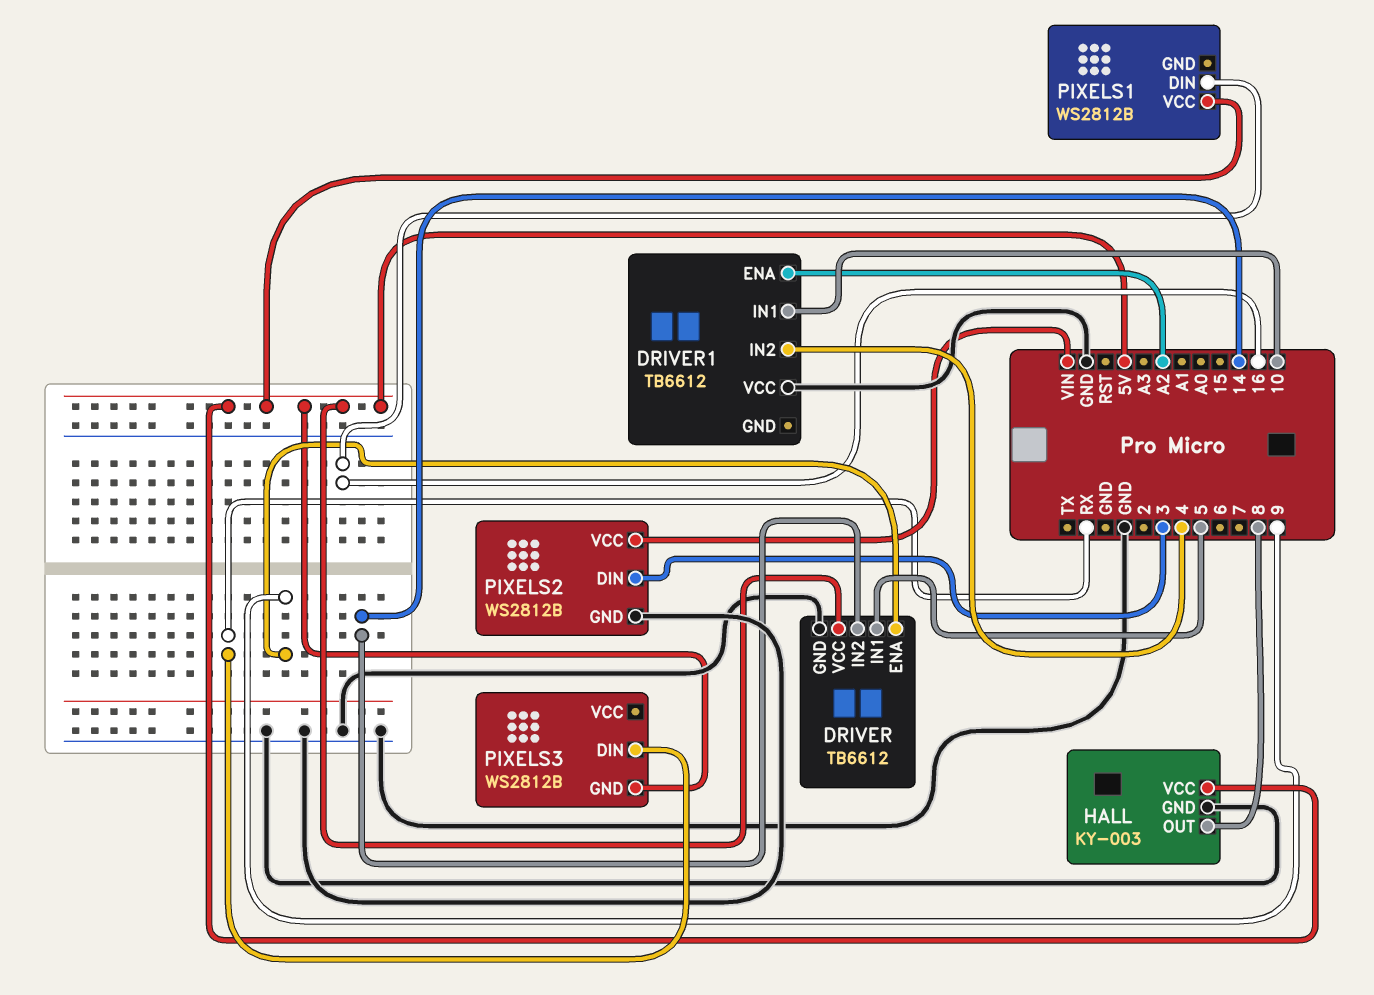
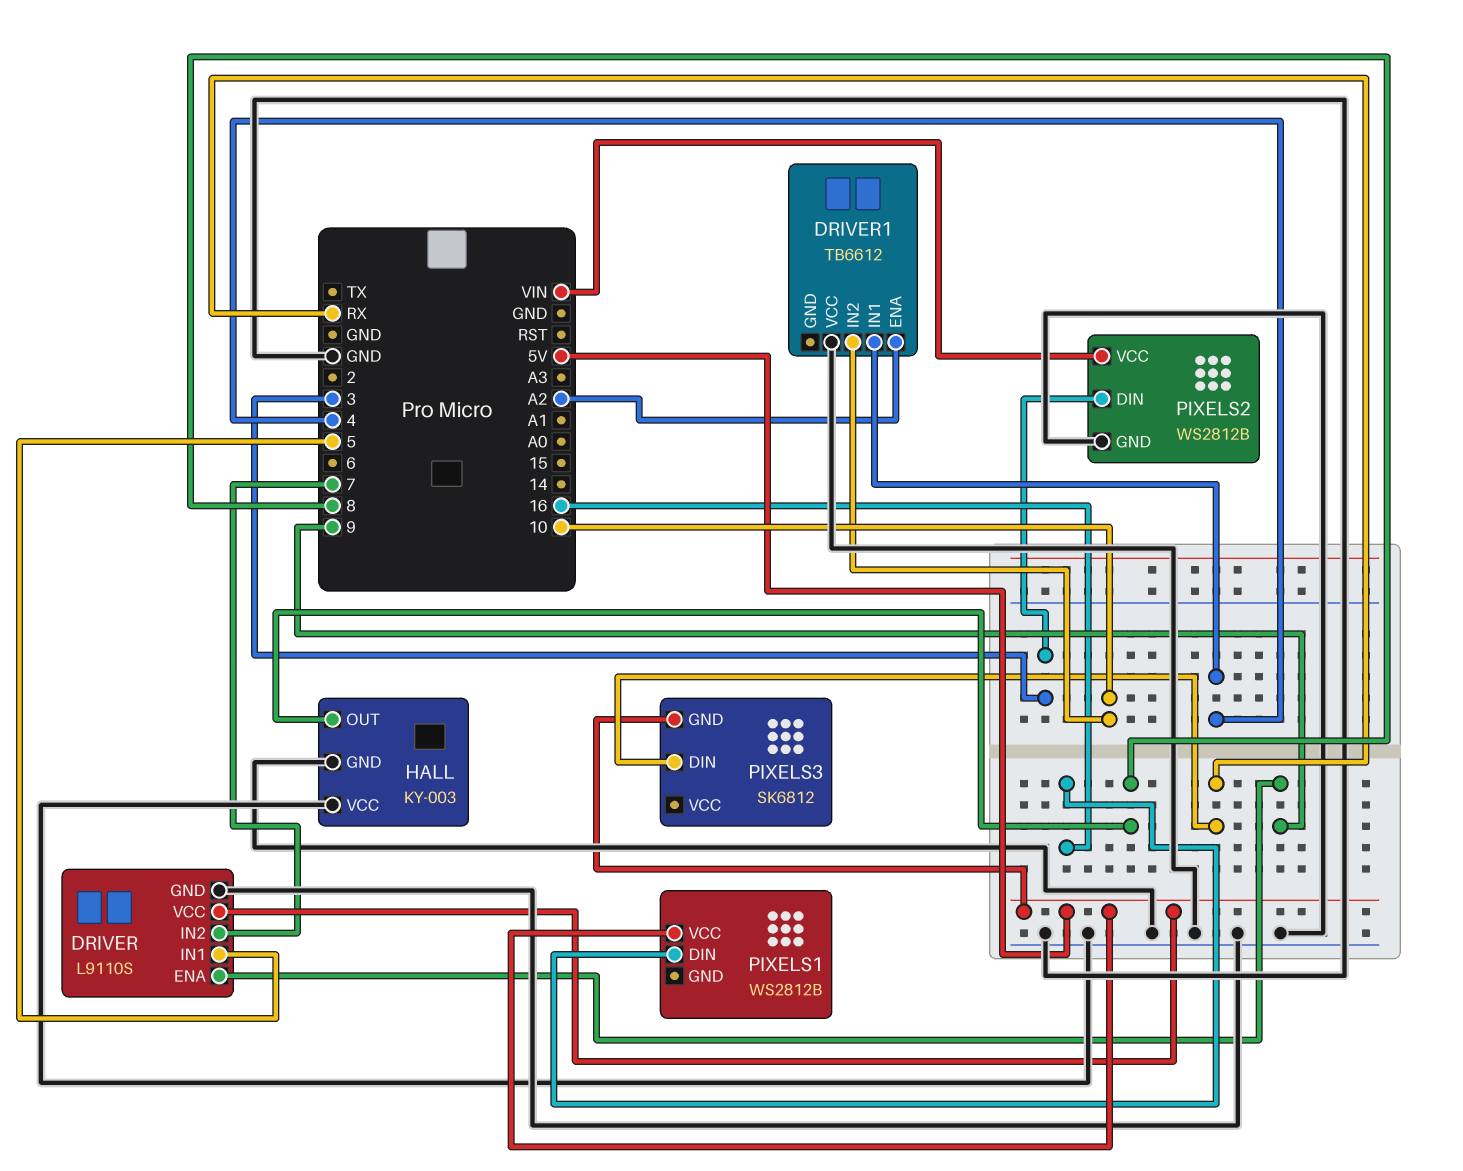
DRIVER: TB6612 -> L9110S
DRIVER pin IN2: 14 -> 7
DRIVER1 pin IN1: 10 -> 4
DRIVER1 pin IN2: 4 -> 10
HALL pin VCC: 5V -> GND
PIXELS3: WS2812B -> SK6812

